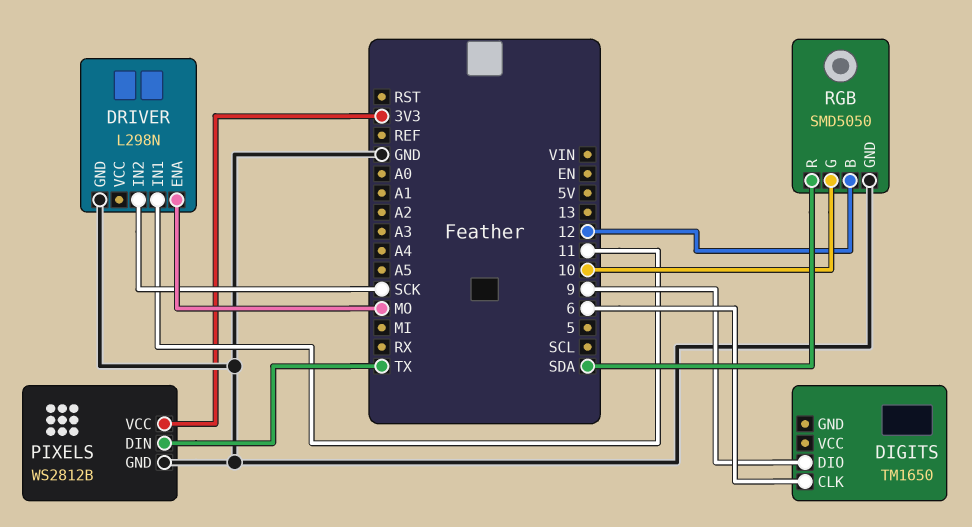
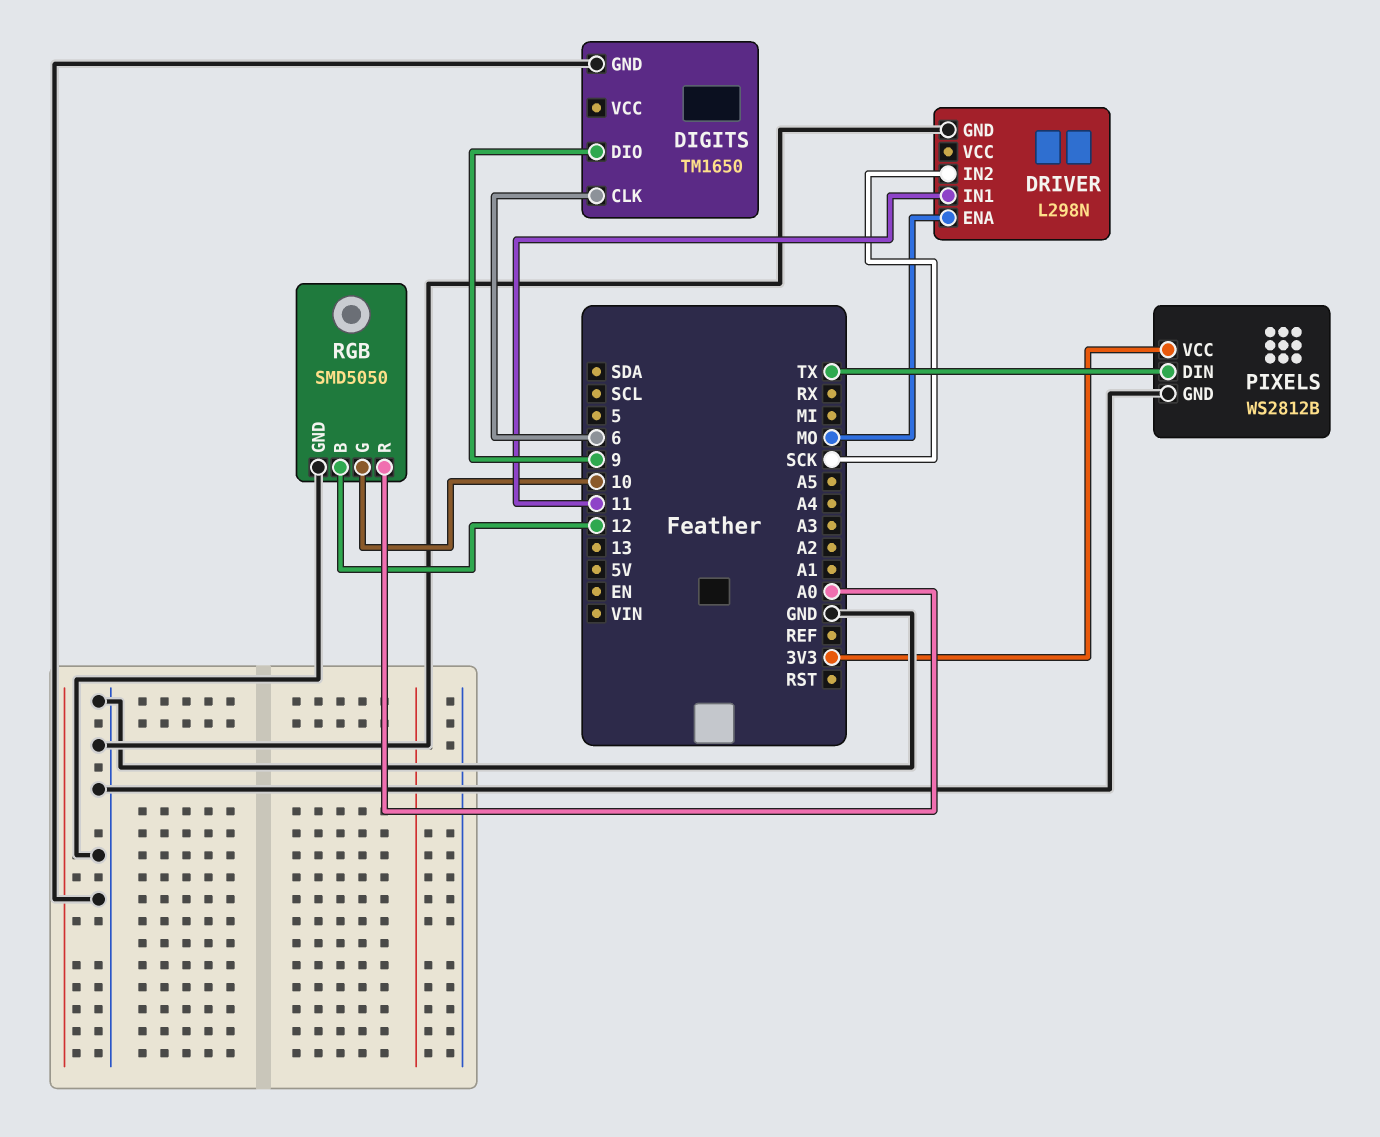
DIGITS pin GND: none -> GND
RGB pin R: SDA -> A0

